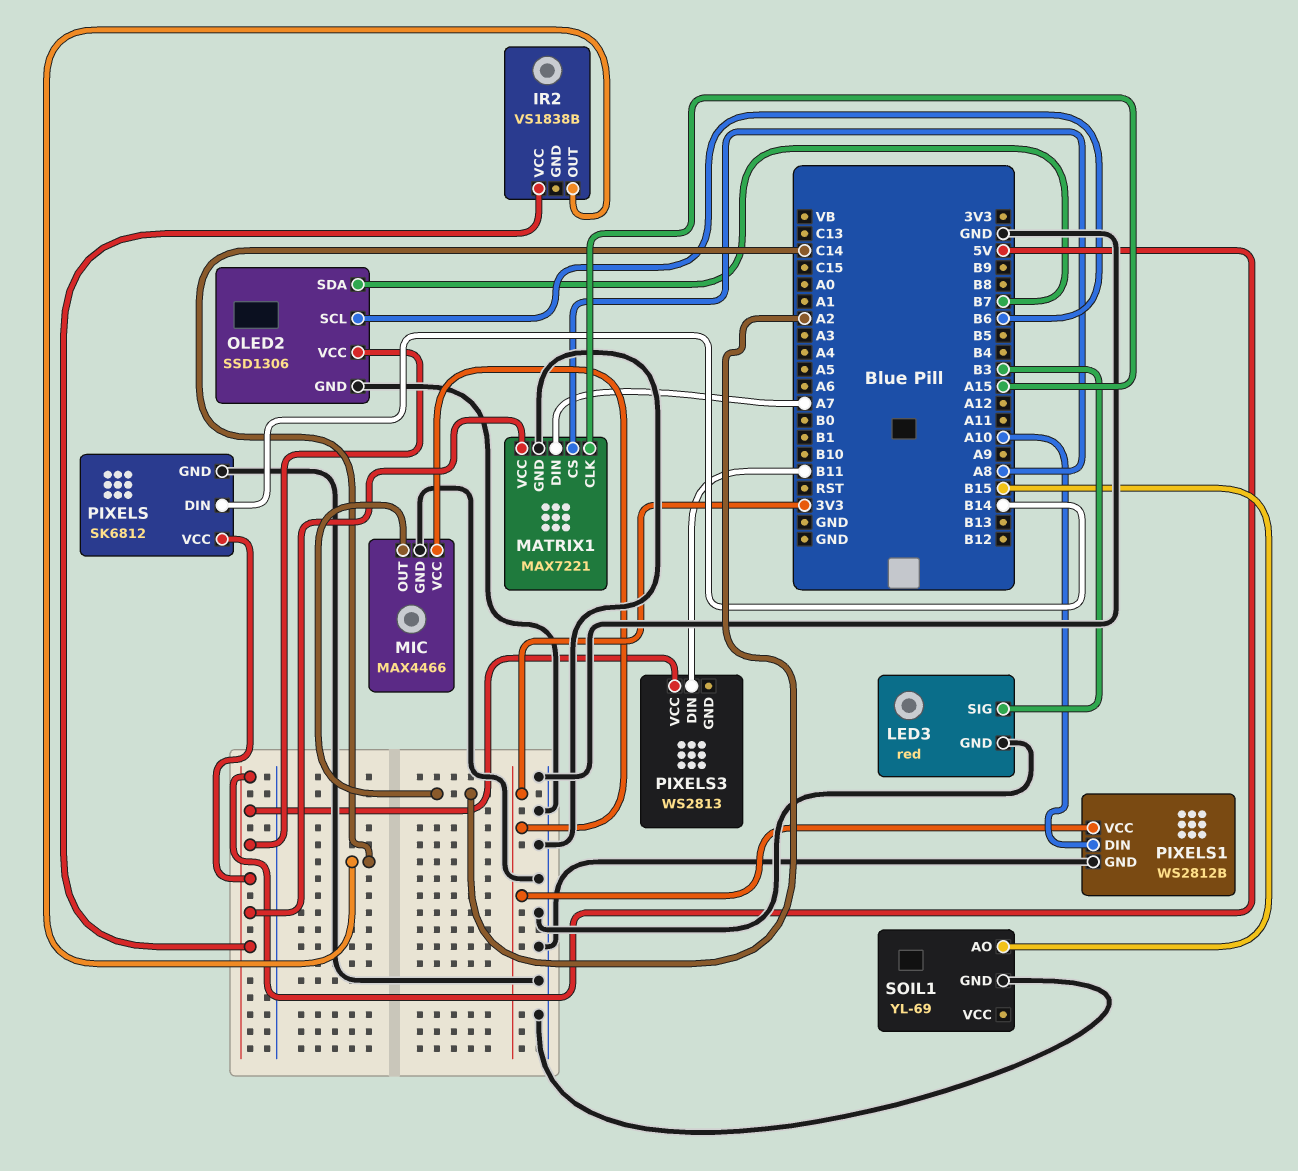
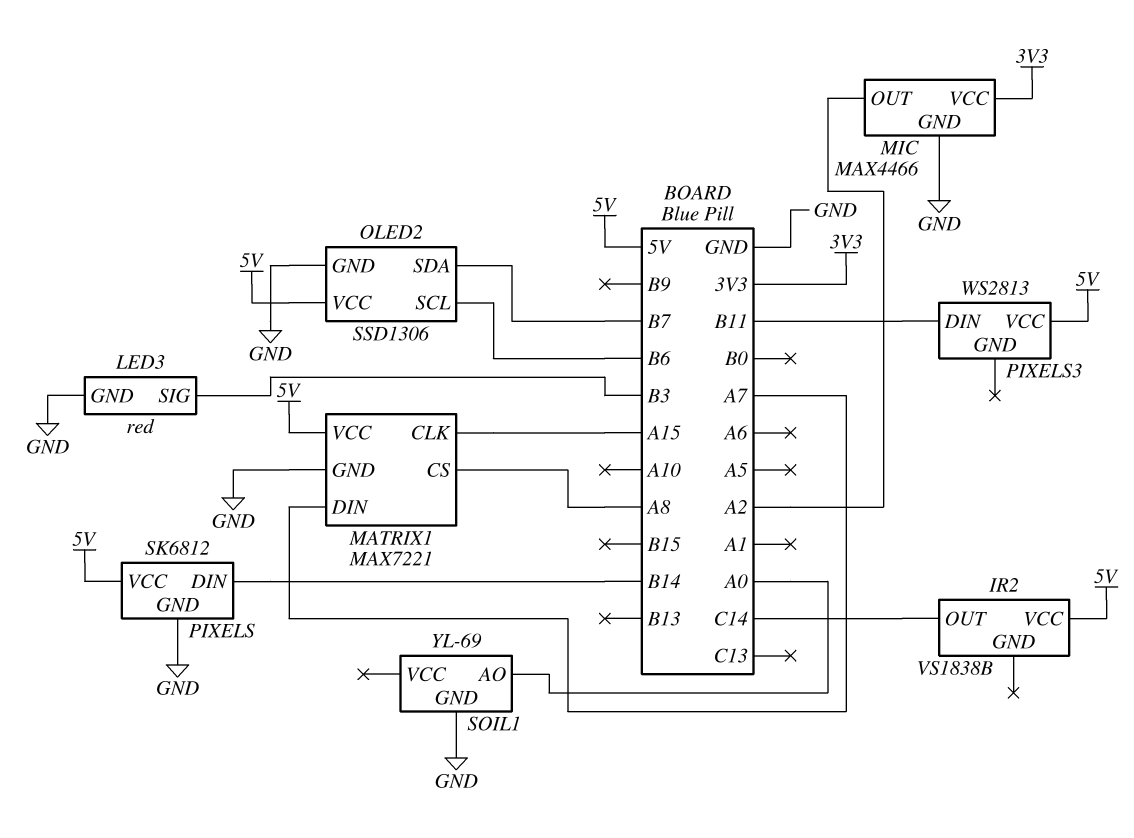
PIXELS1: WS2812B -> none
PIXELS1 pin DIN: A10 -> none
PIXELS1 pin GND: GND -> none
PIXELS1 pin VCC: 3V3 -> none
SOIL1 pin AO: B15 -> A0

